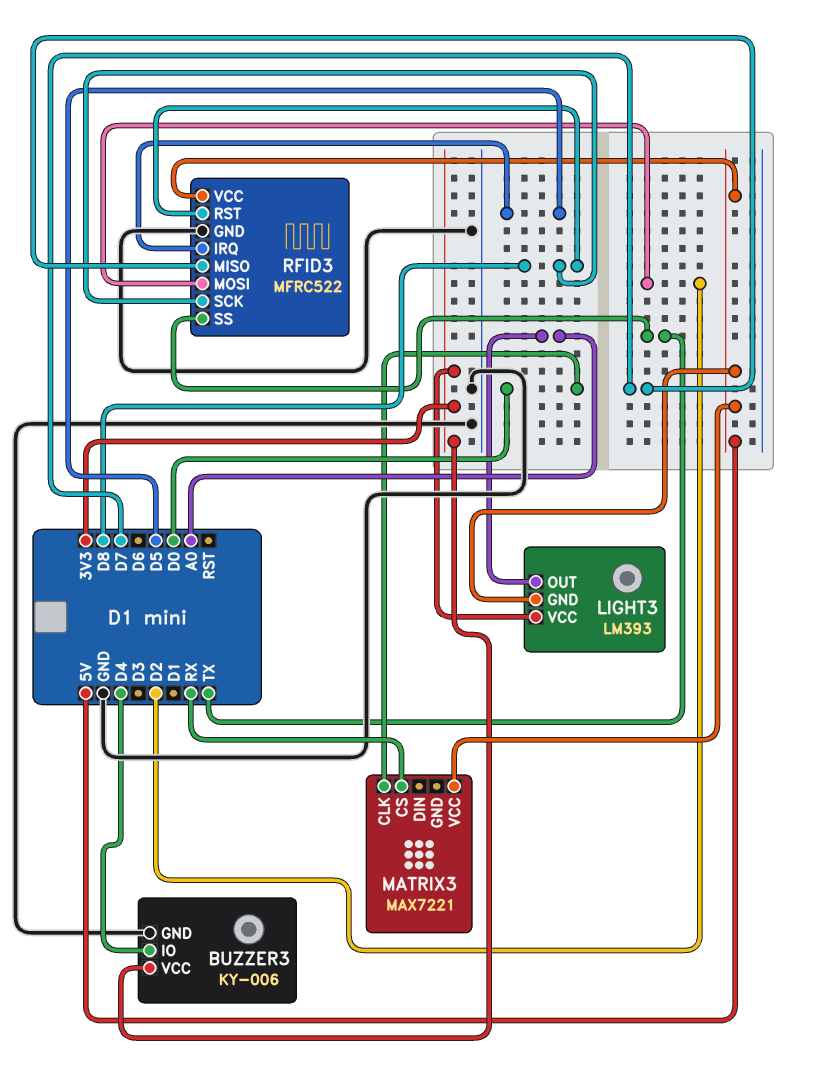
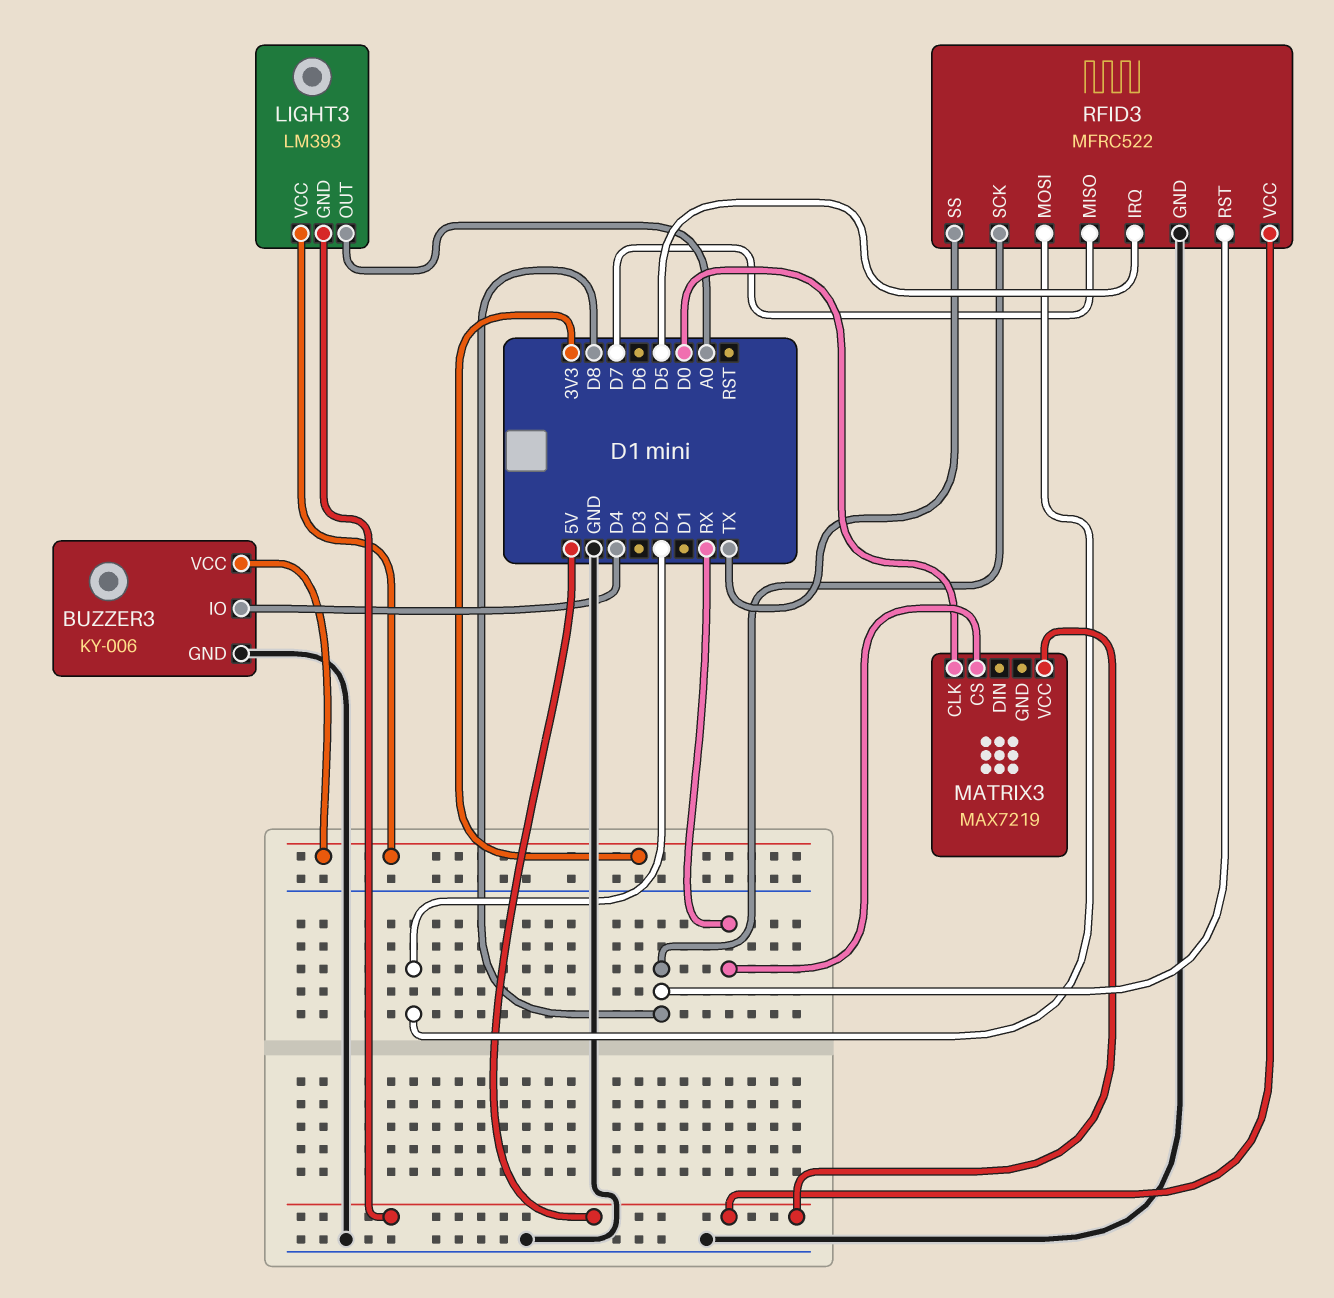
MATRIX3: MAX7221 -> MAX7219

